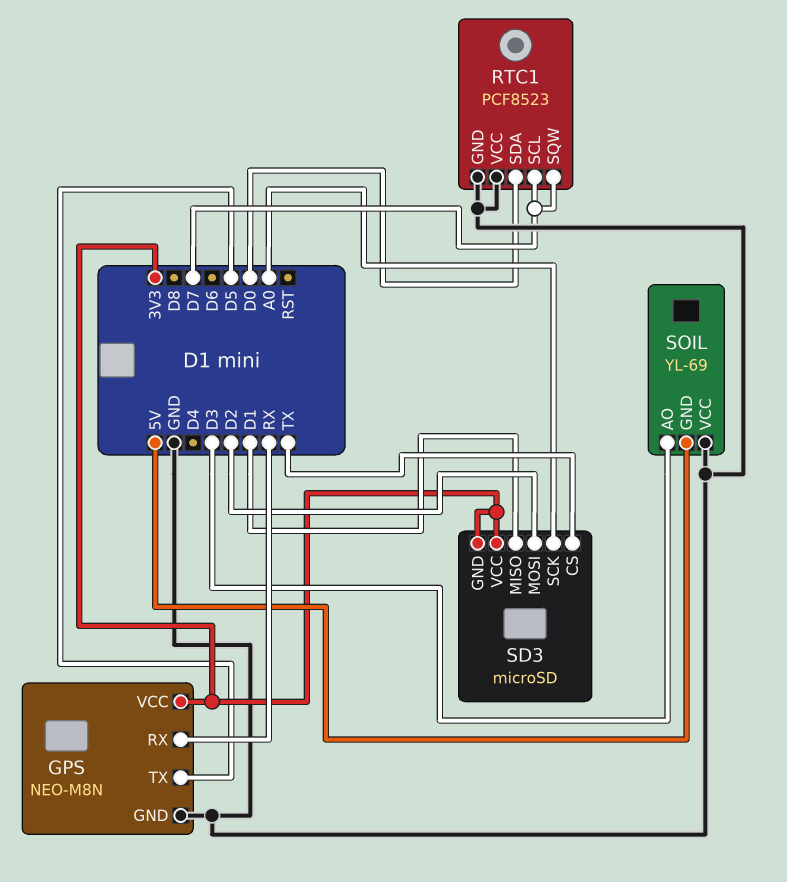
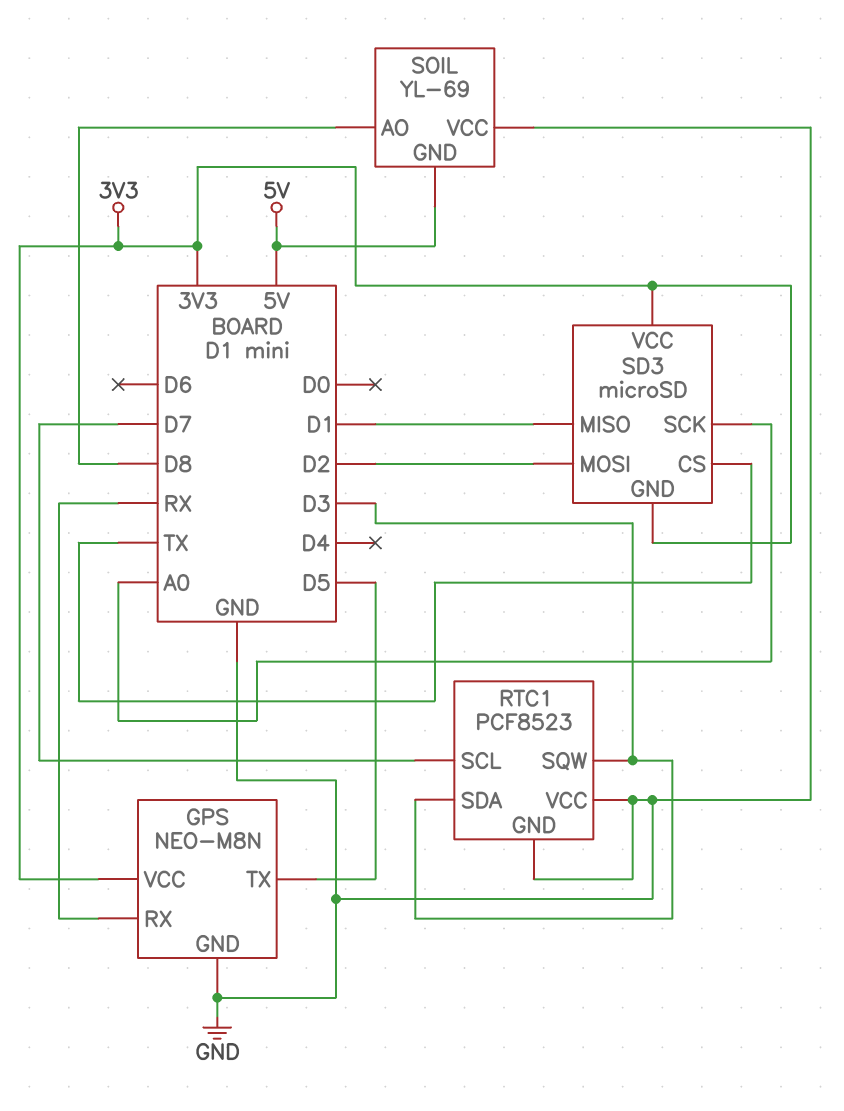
RTC1 pin SDA: D0 -> D3
RTC1 pin SQW: D7 -> D3
SOIL pin AO: D3 -> D8

